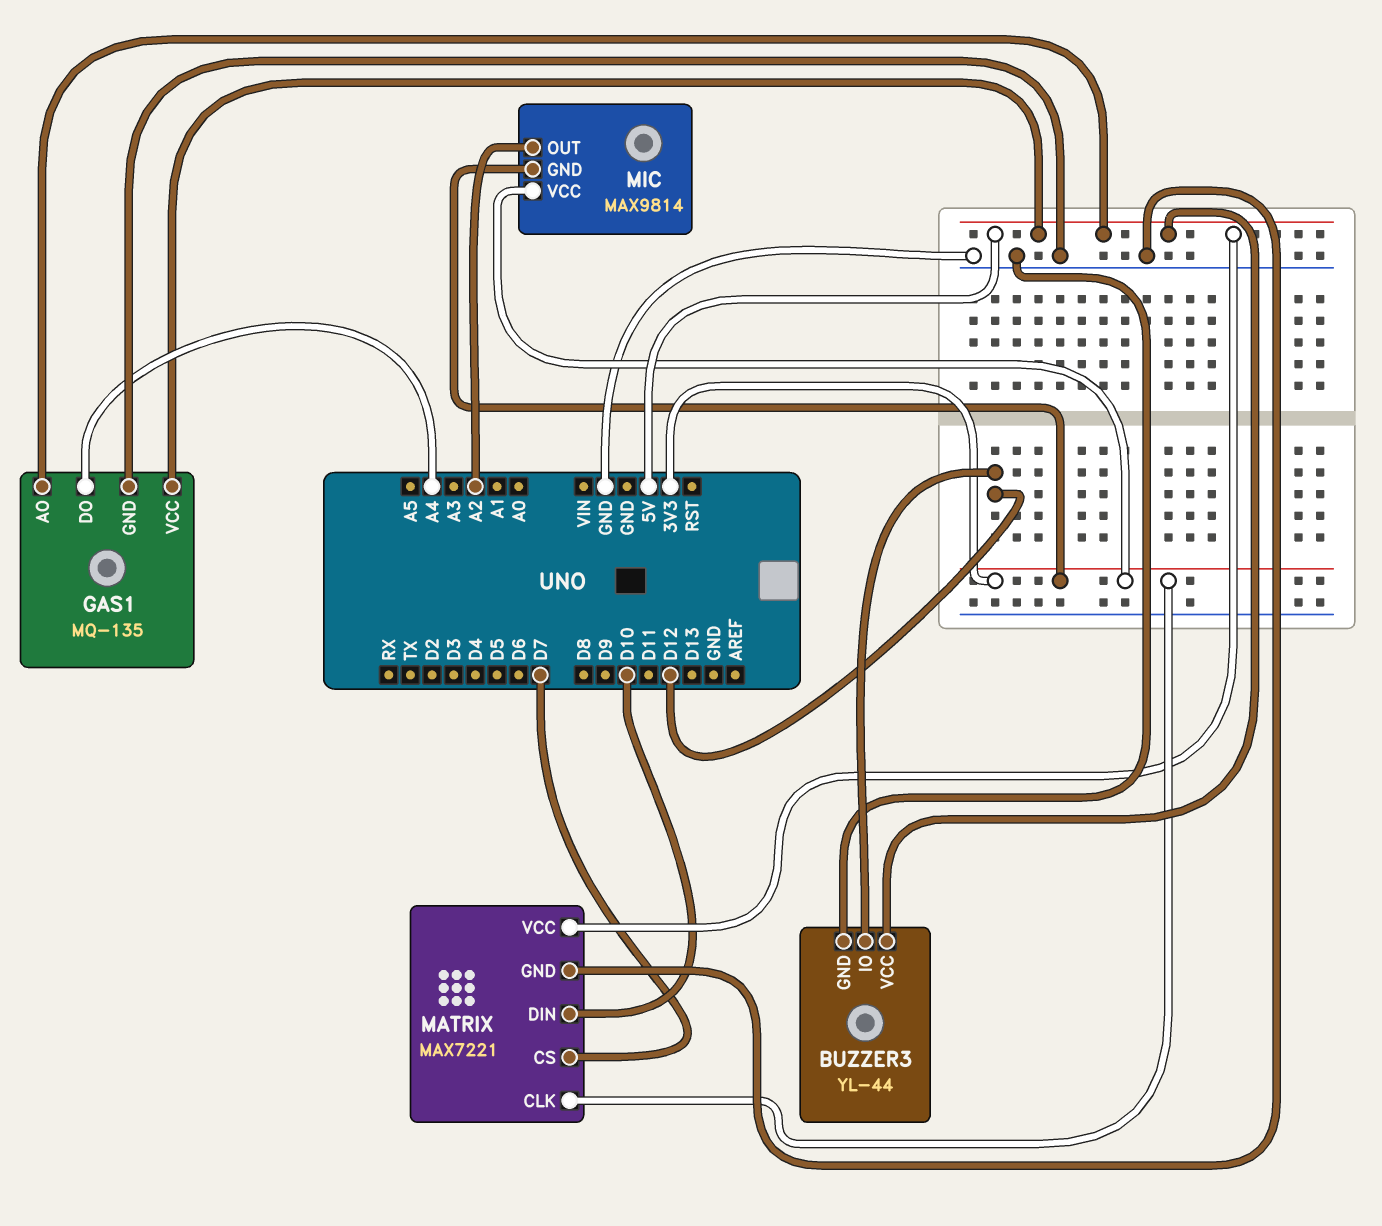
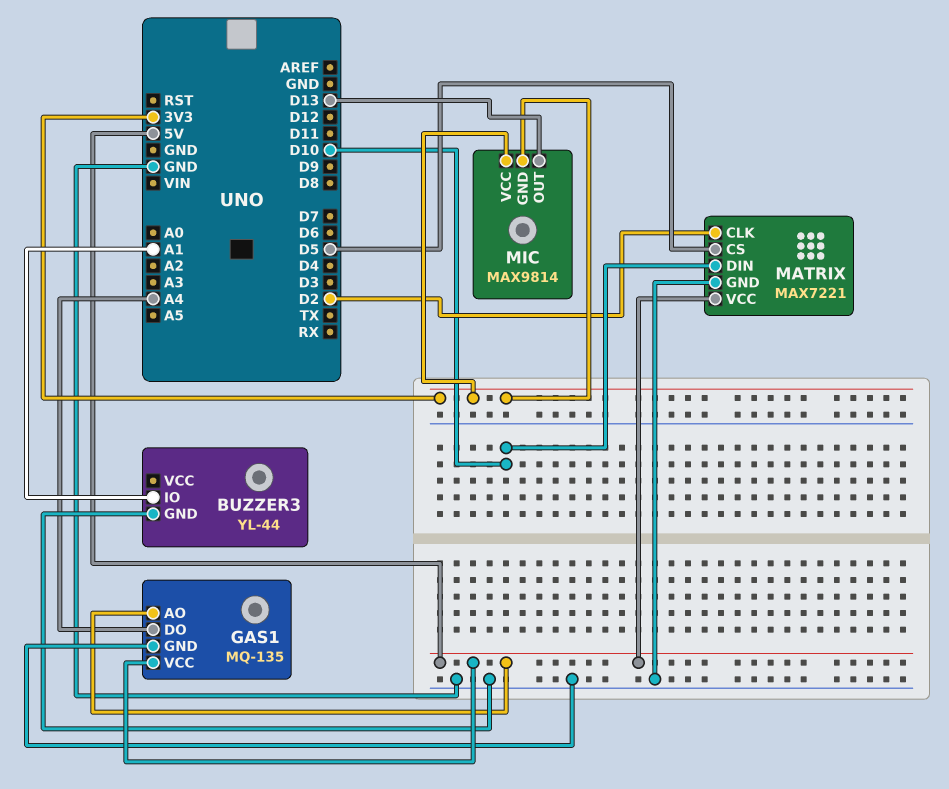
BUZZER3 pin IO: D12 -> A1
BUZZER3 pin VCC: 5V -> none
MATRIX pin CLK: 3V3 -> D2
MATRIX pin CS: D7 -> D5
MIC pin OUT: A2 -> D13

